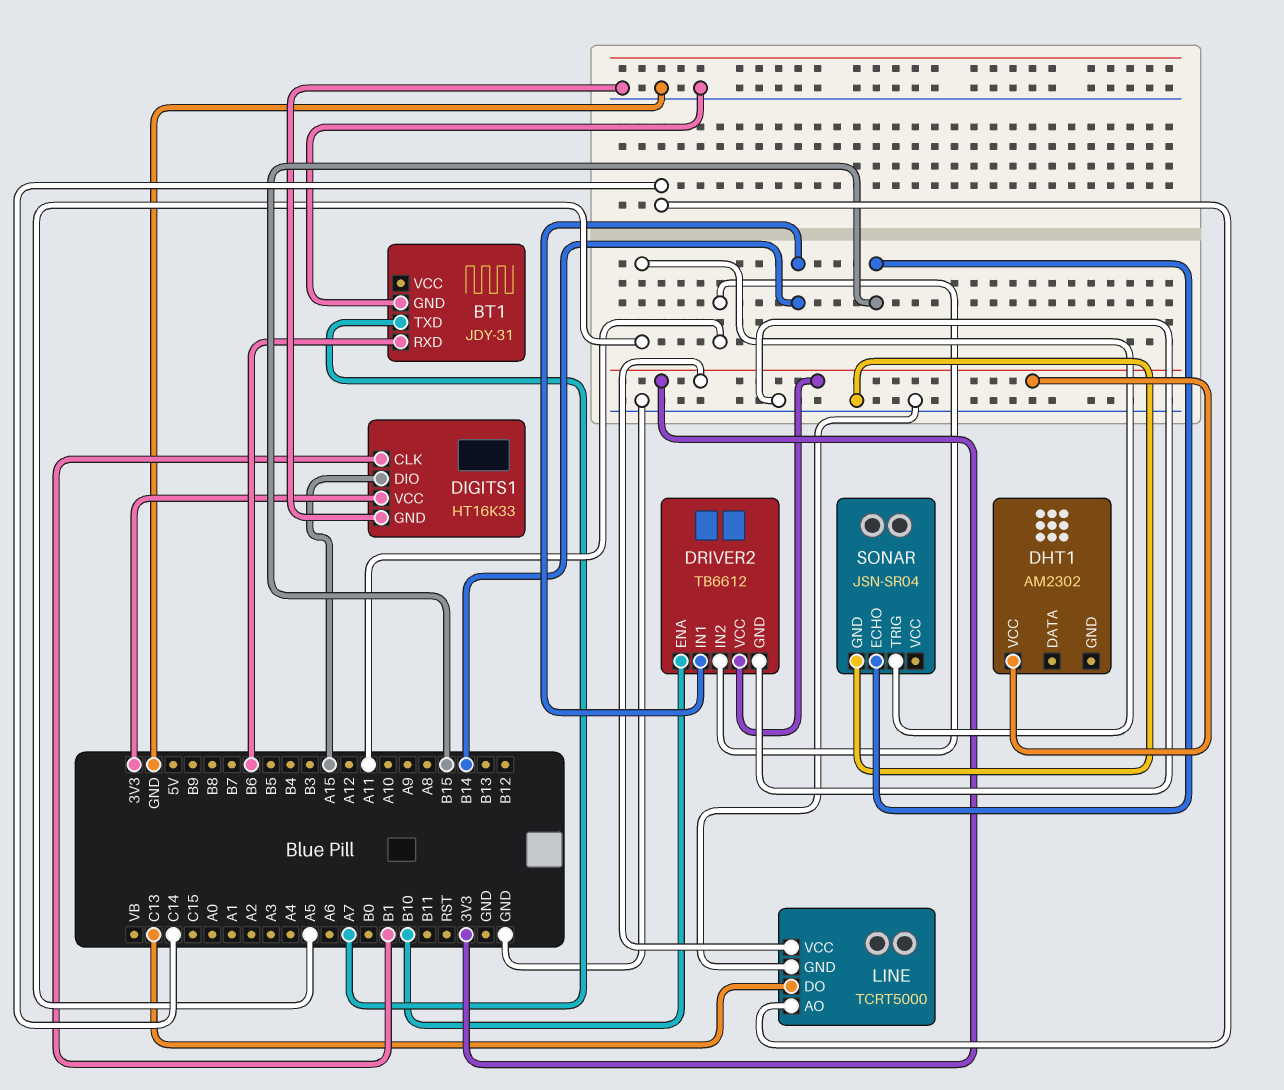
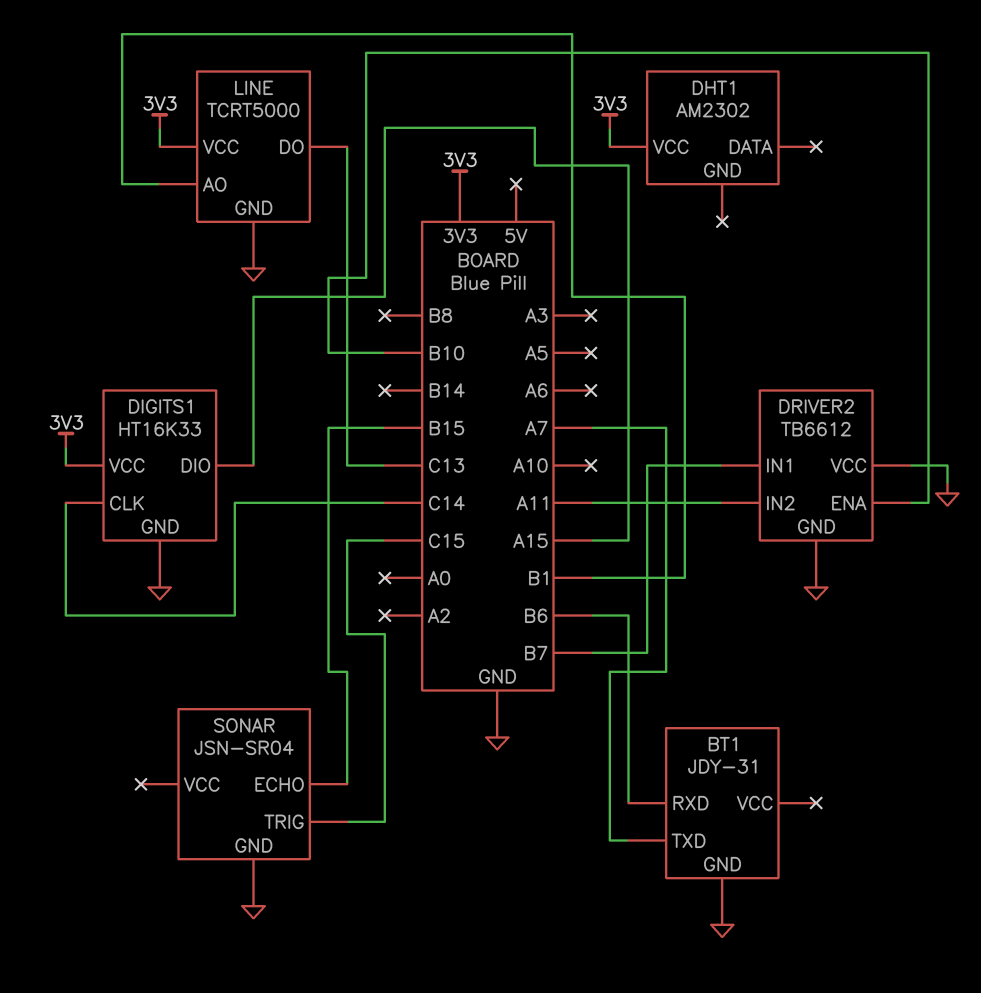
DIGITS1 pin CLK: B1 -> C14
DRIVER2 pin IN1: B14 -> B7
DRIVER2 pin VCC: 3V3 -> GND
LINE pin AO: C14 -> B1
SONAR pin TRIG: A5 -> C15

